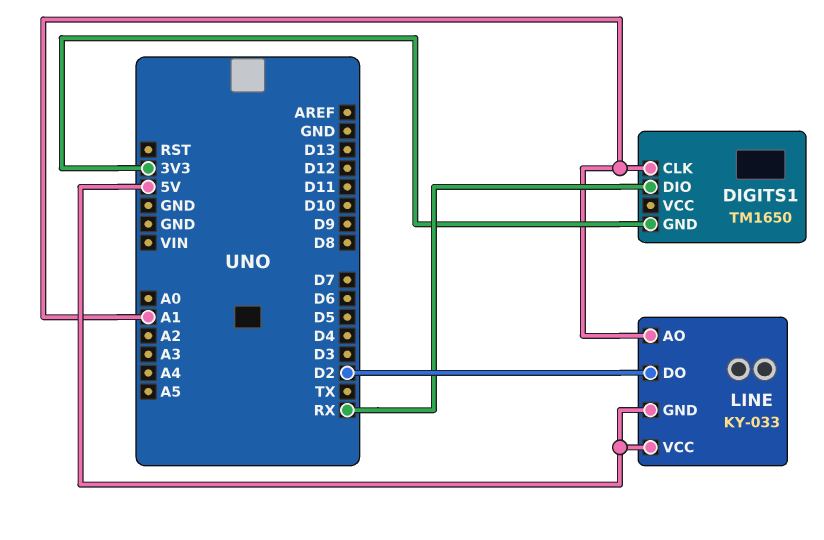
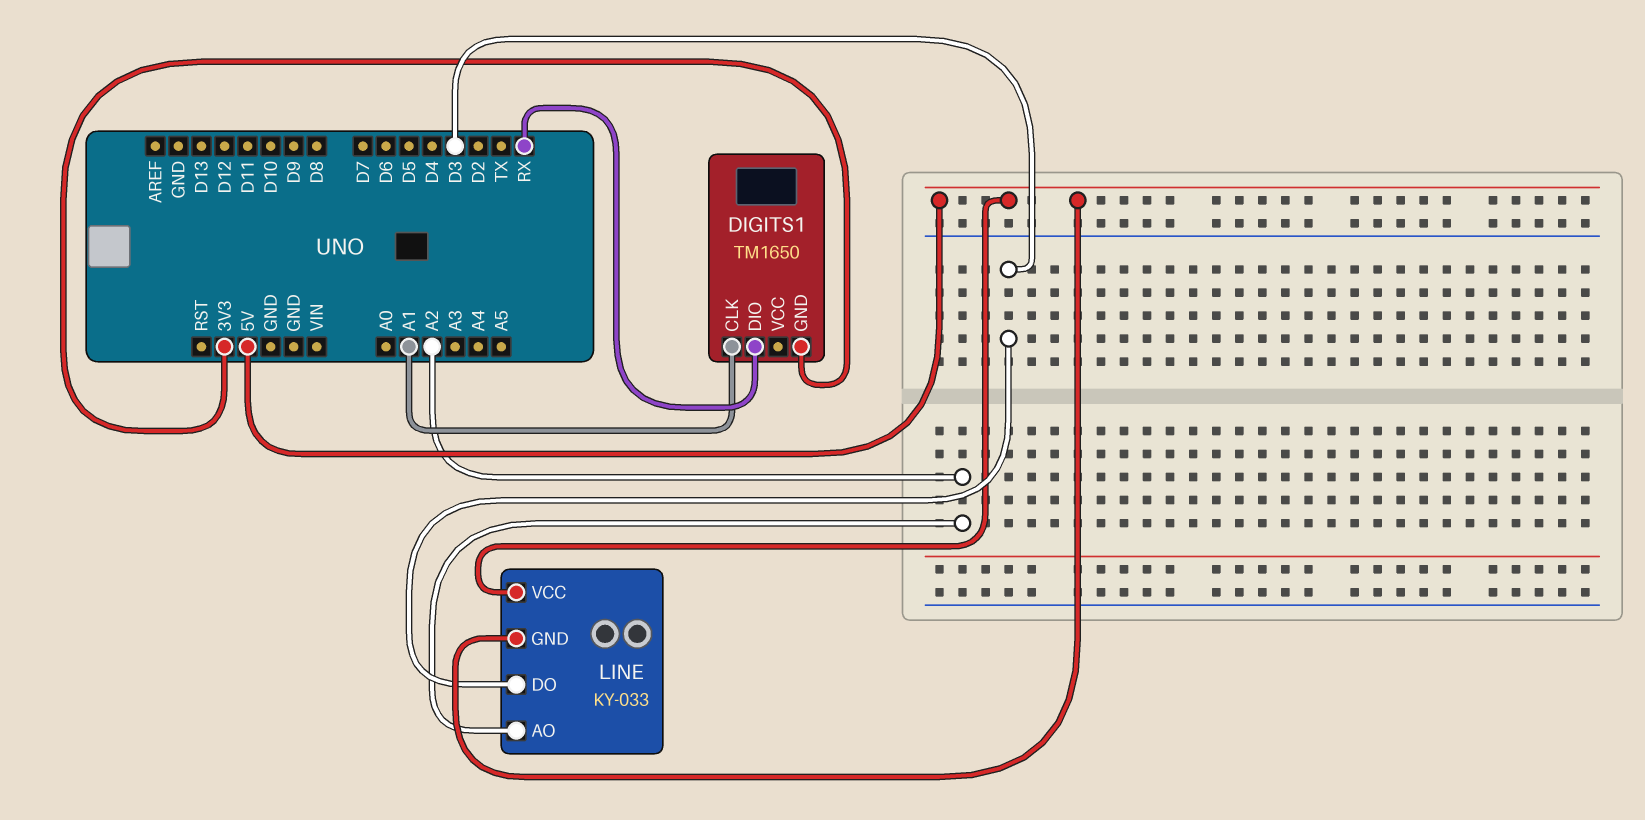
LINE pin AO: A1 -> A2
LINE pin DO: D2 -> D3

